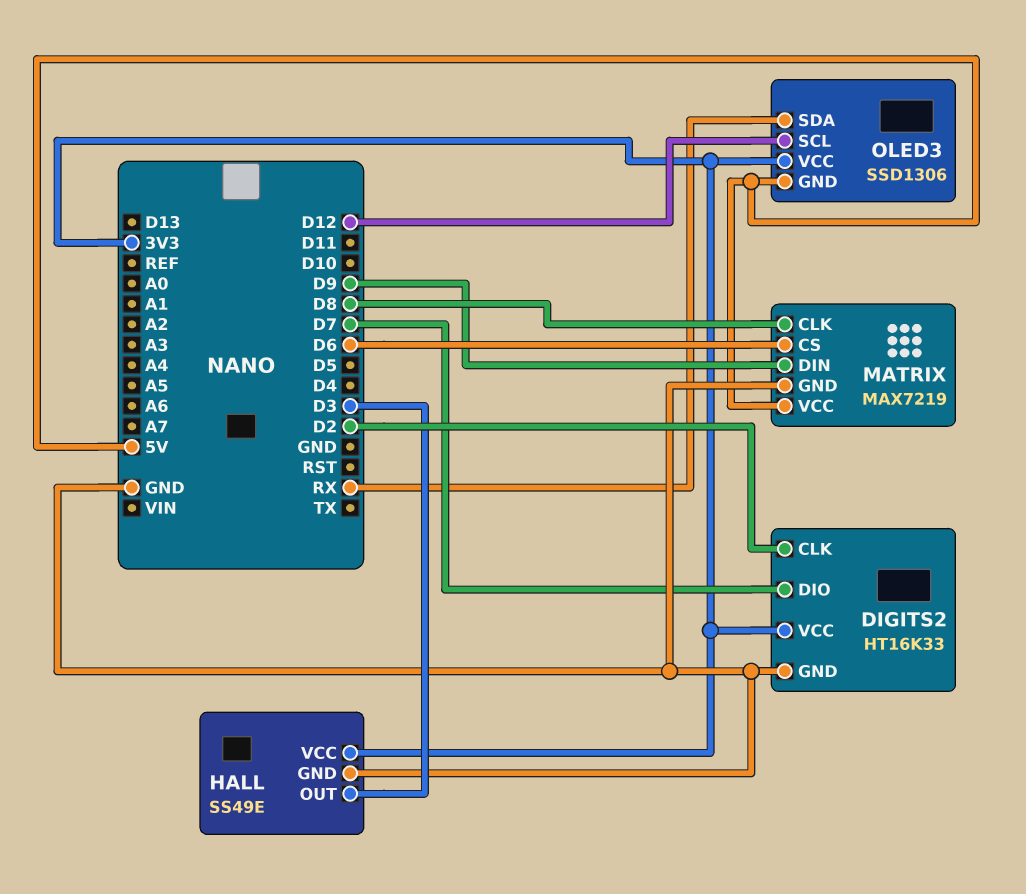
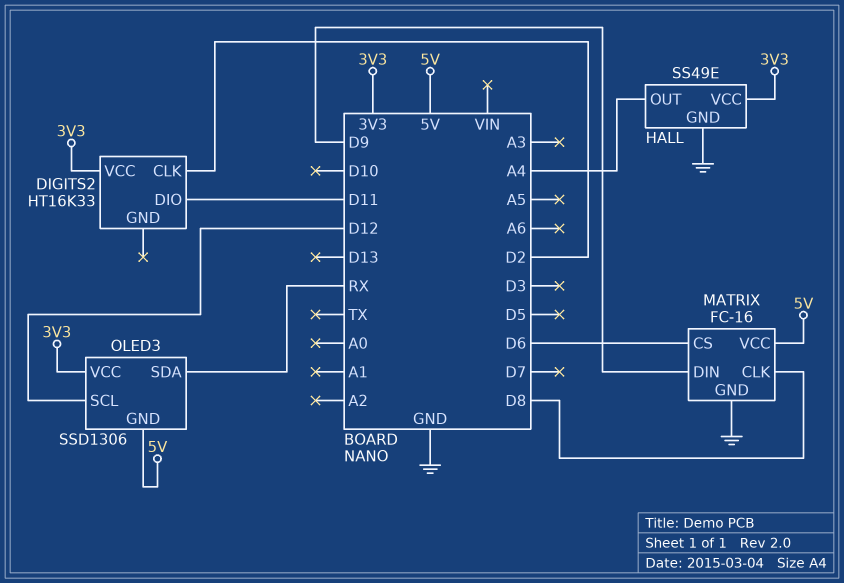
DIGITS2 pin DIO: D7 -> D11
DIGITS2 pin GND: GND -> none
HALL pin OUT: D3 -> A4
MATRIX: MAX7219 -> FC-16

